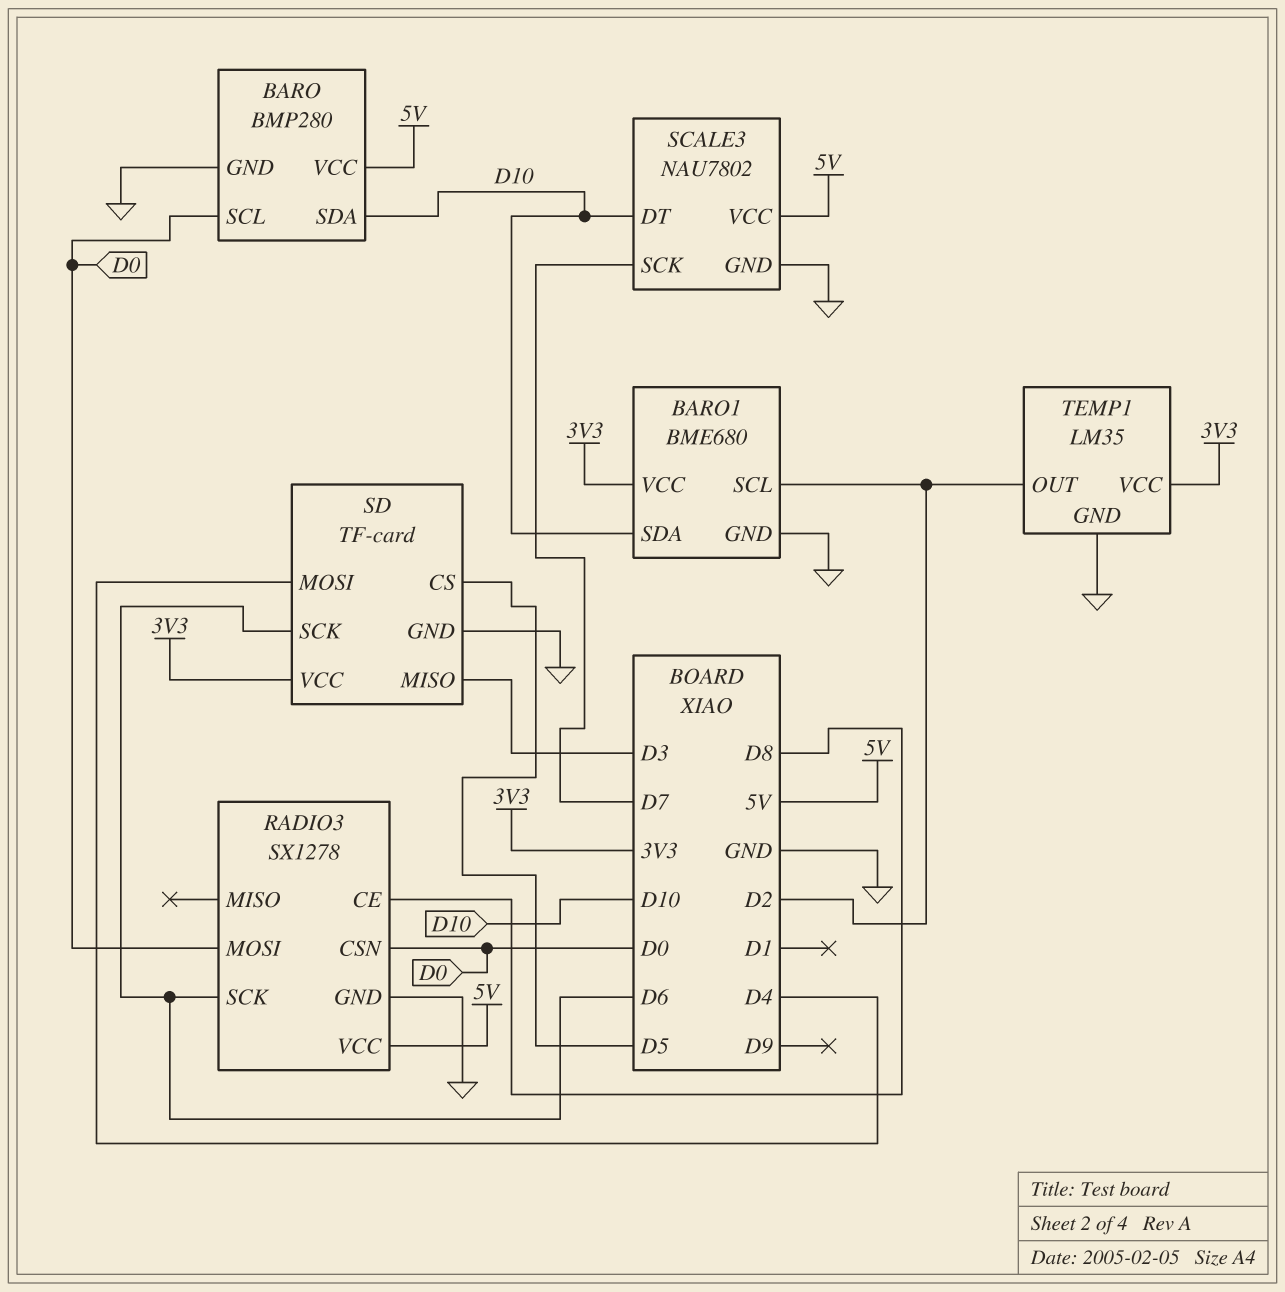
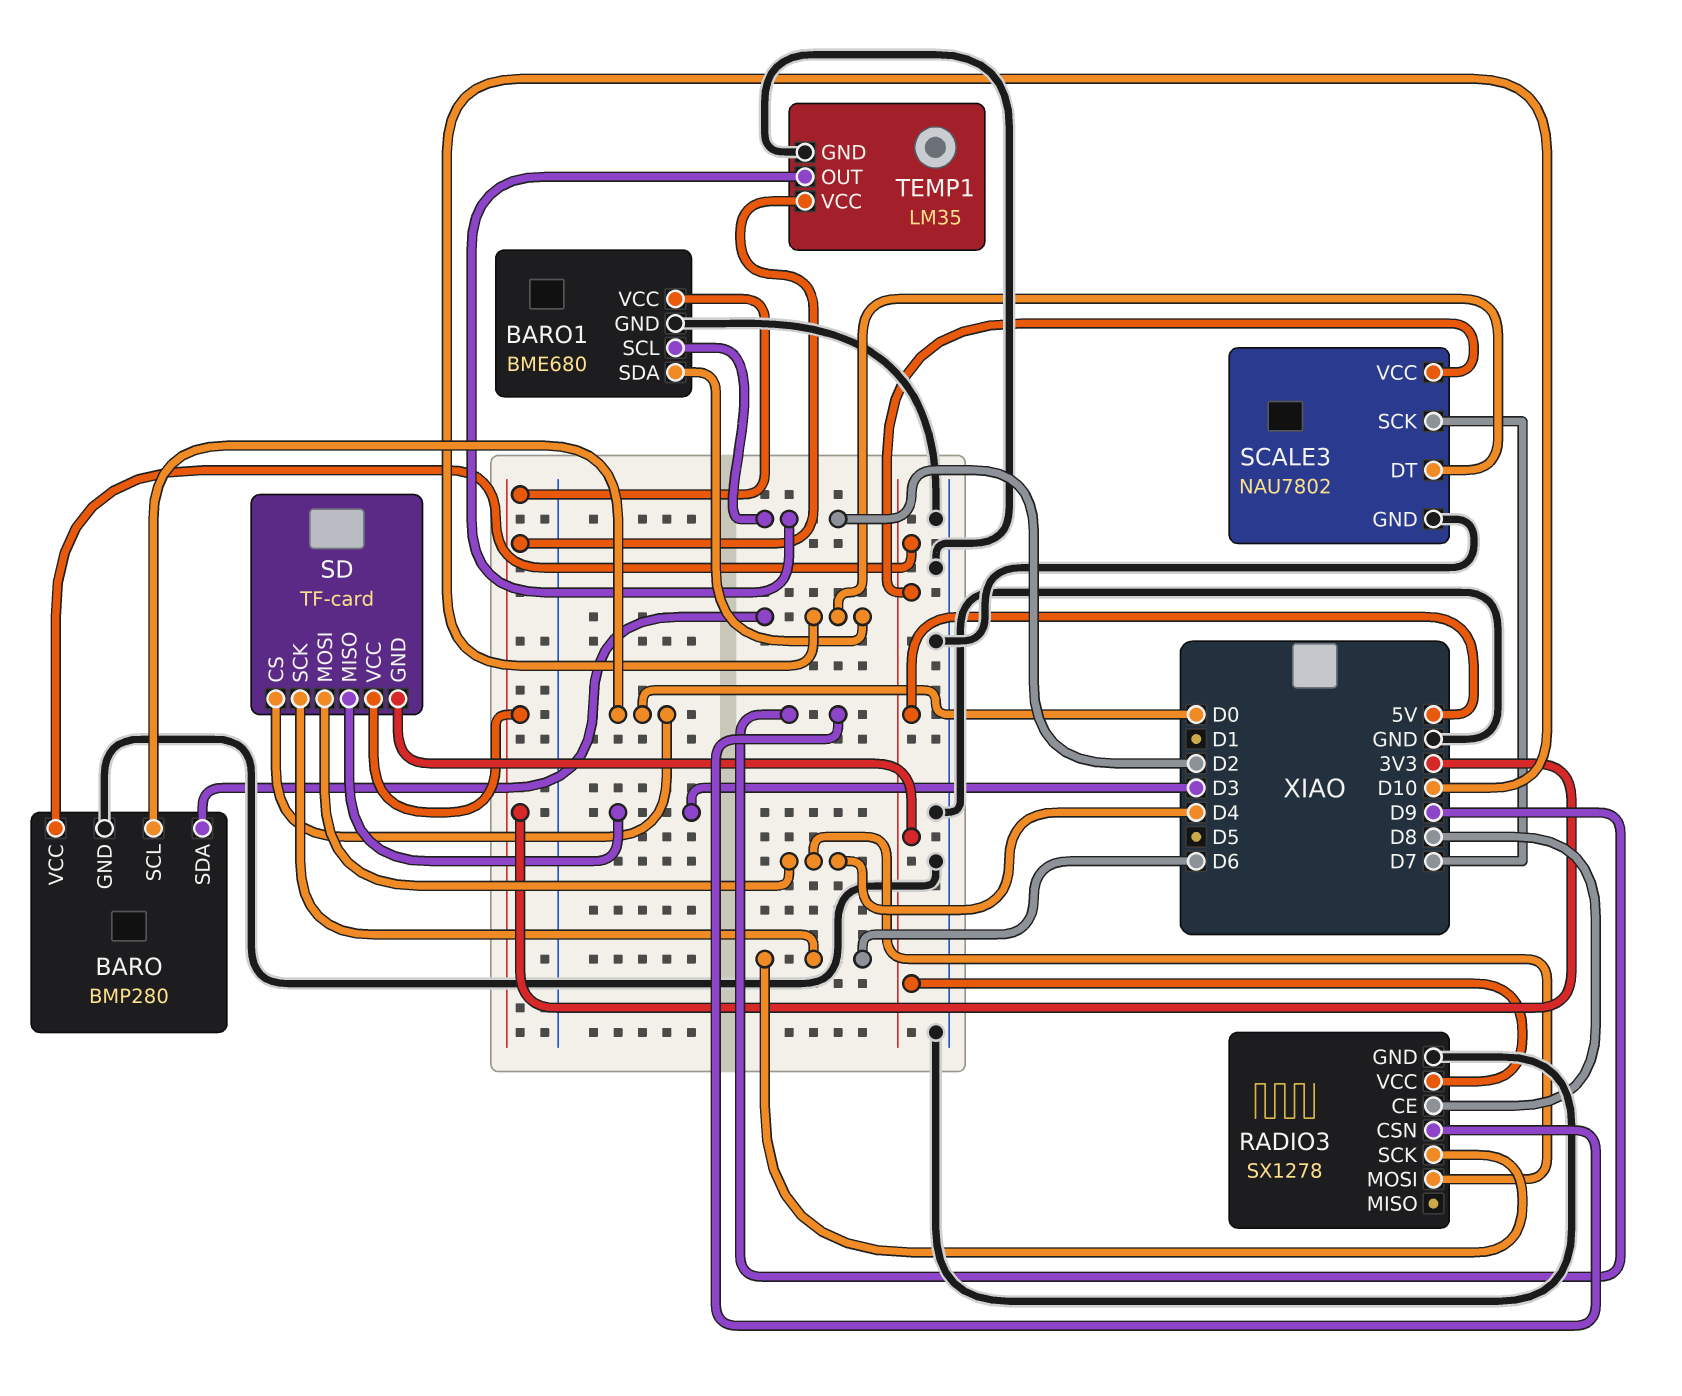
RADIO3 pin CSN: D0 -> D9
RADIO3 pin MOSI: D0 -> D4
SD pin CS: D5 -> D0
SD pin GND: GND -> 5V

